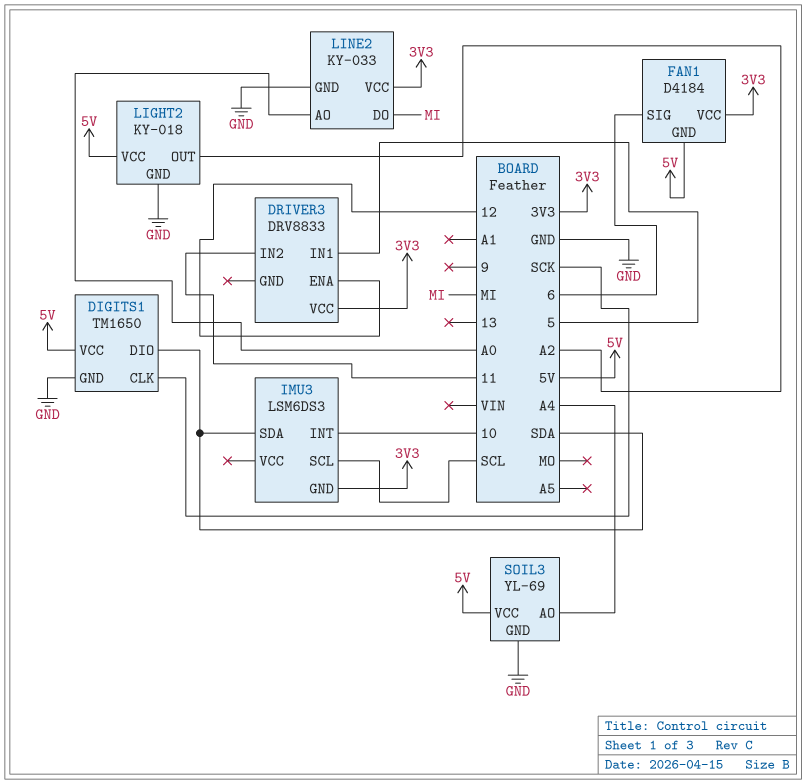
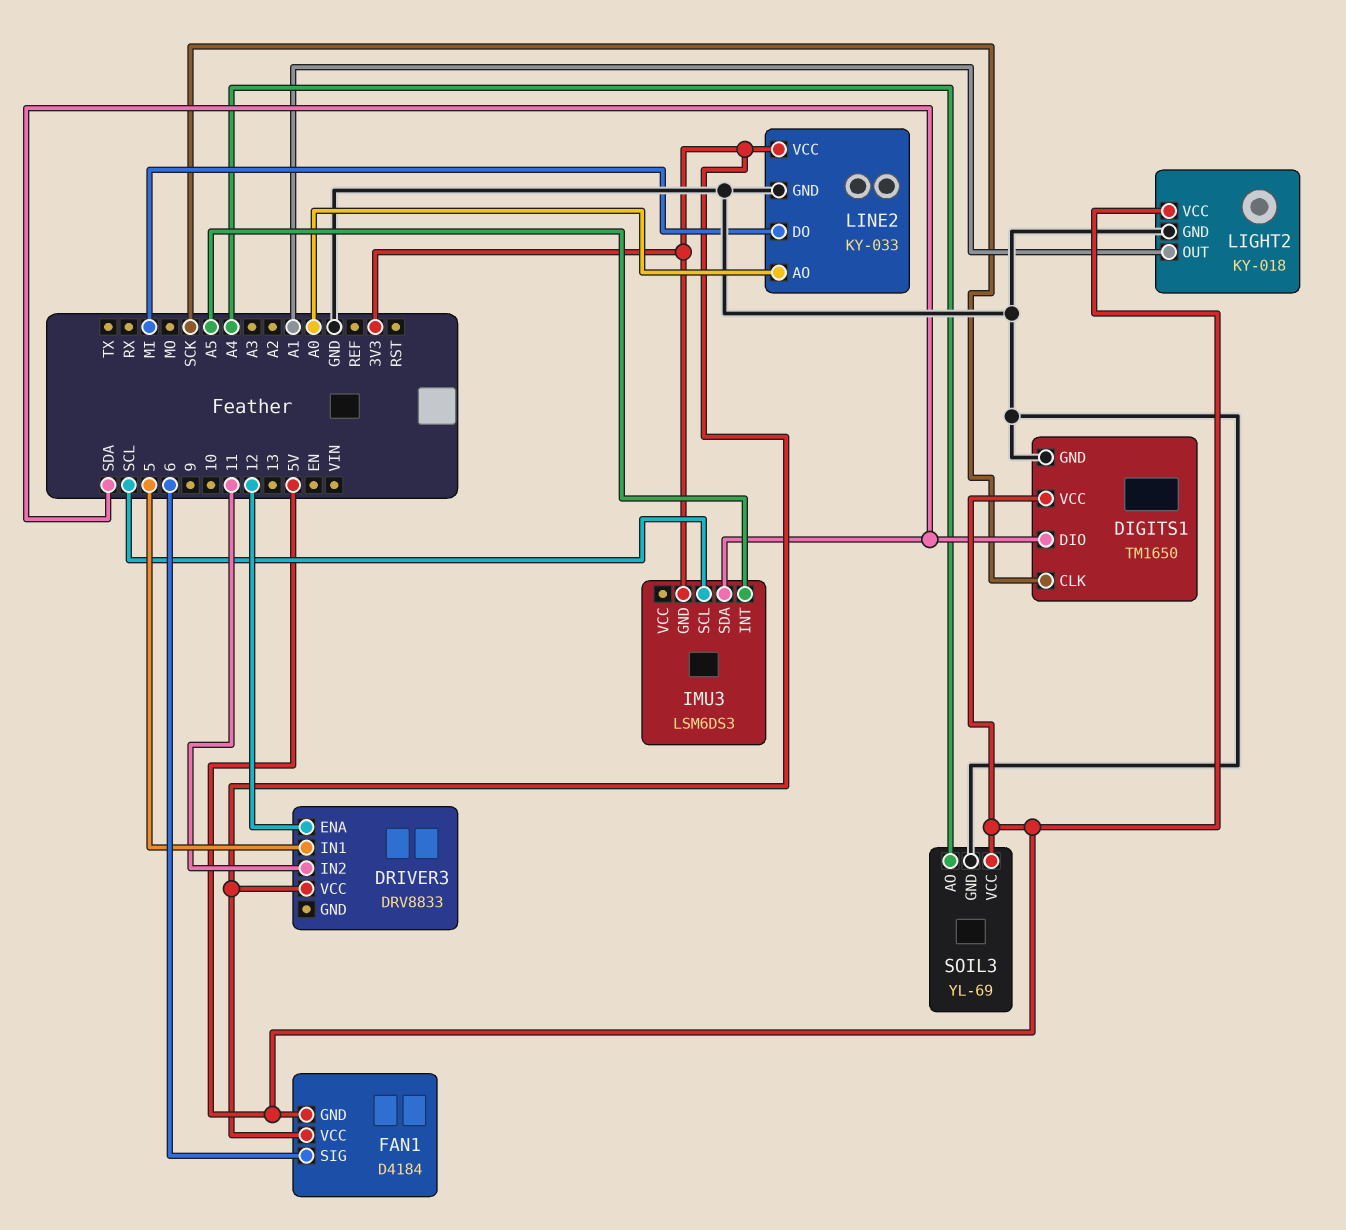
IMU3 pin INT: 10 -> A5
LIGHT2 pin OUT: A2 -> A1

